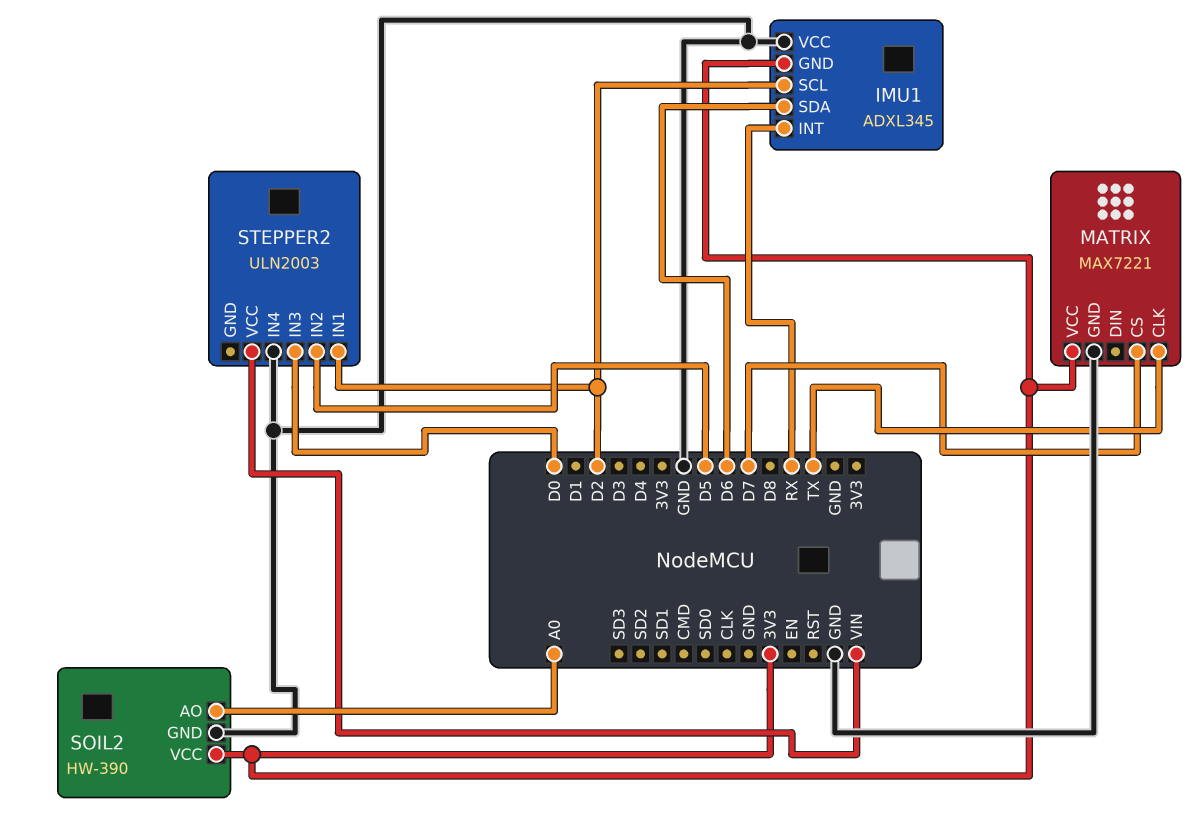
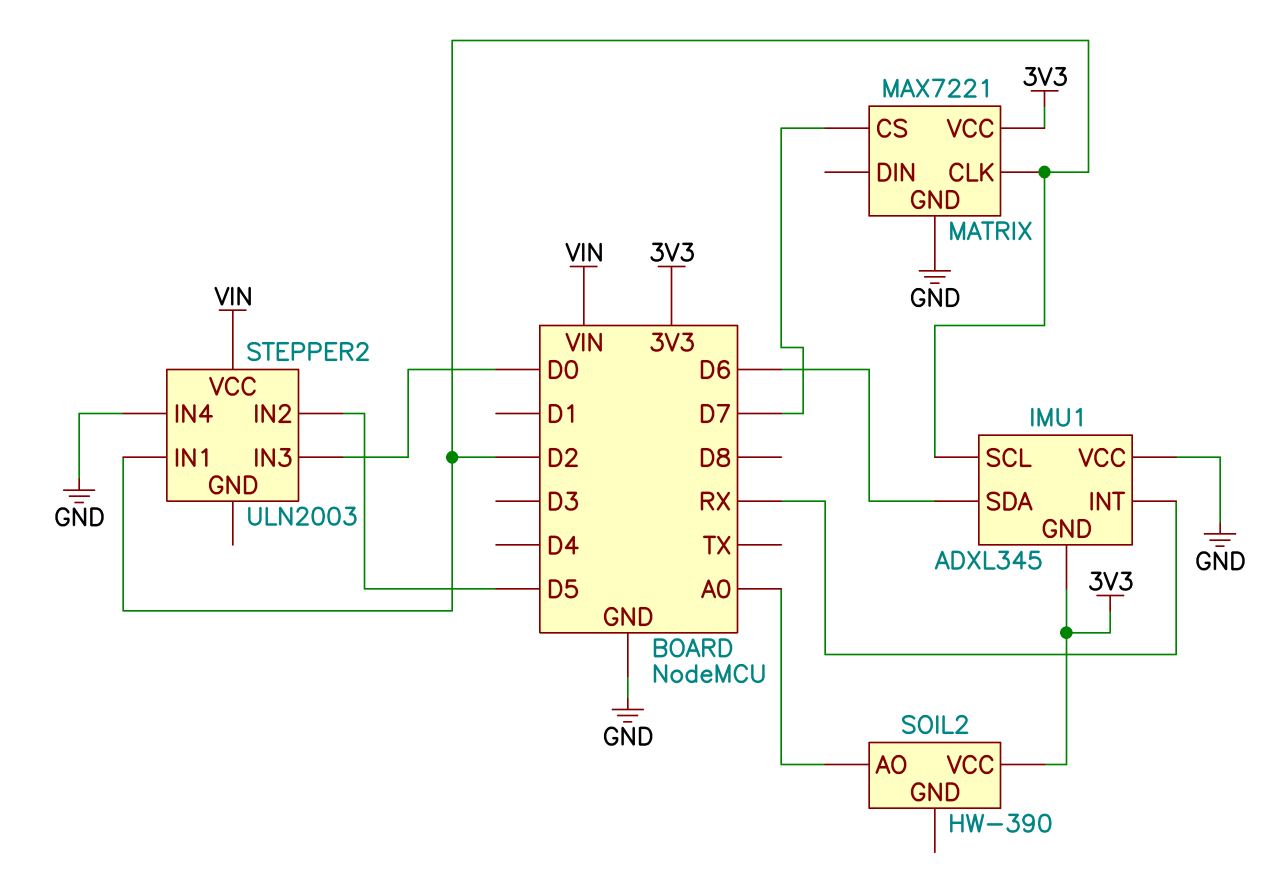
MATRIX pin CLK: TX -> D2
SOIL2 pin GND: GND -> none

